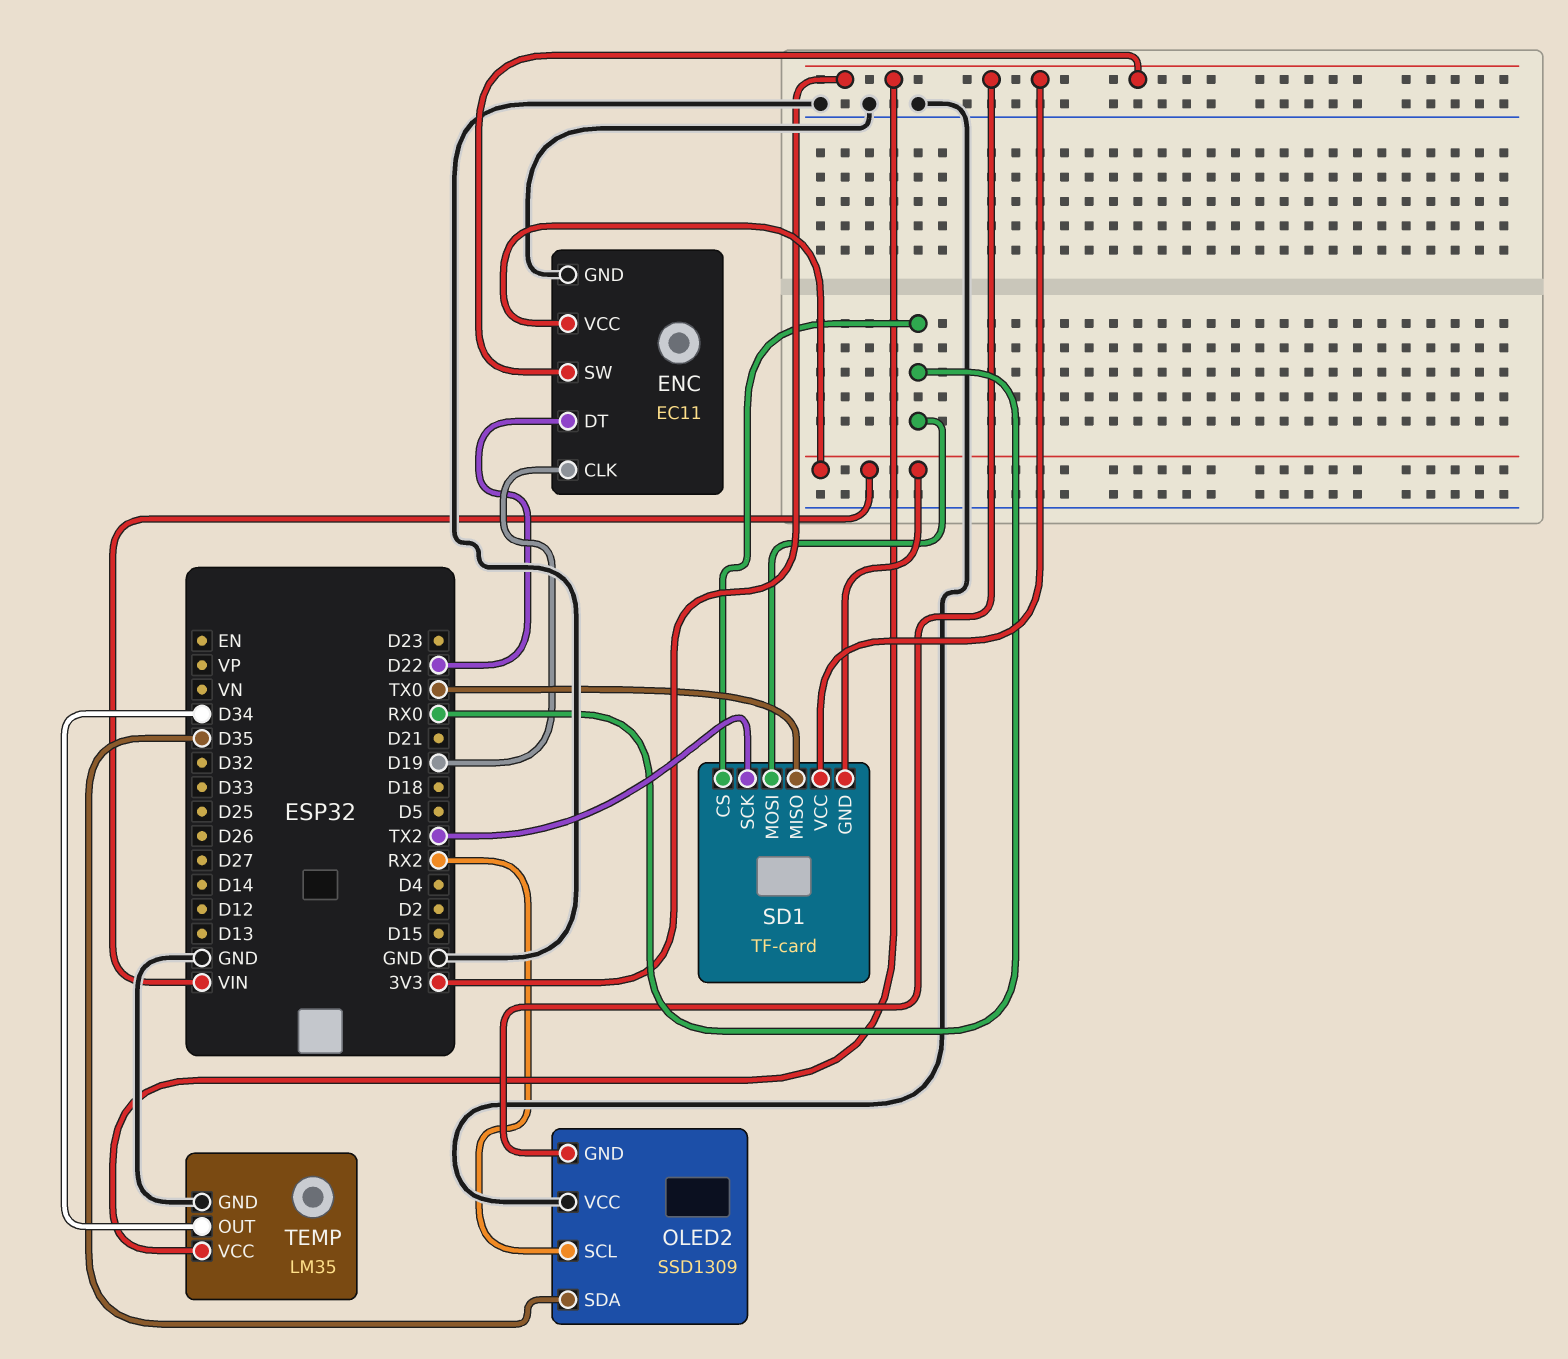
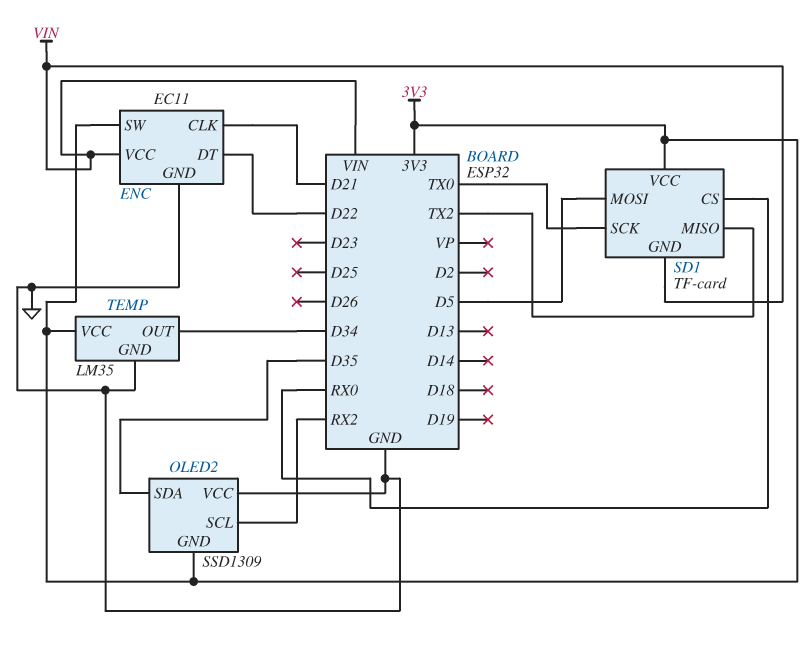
ENC pin CLK: D19 -> D21
SD1 pin MISO: TX0 -> TX2
SD1 pin MOSI: RX0 -> D5
SD1 pin SCK: TX2 -> TX0

